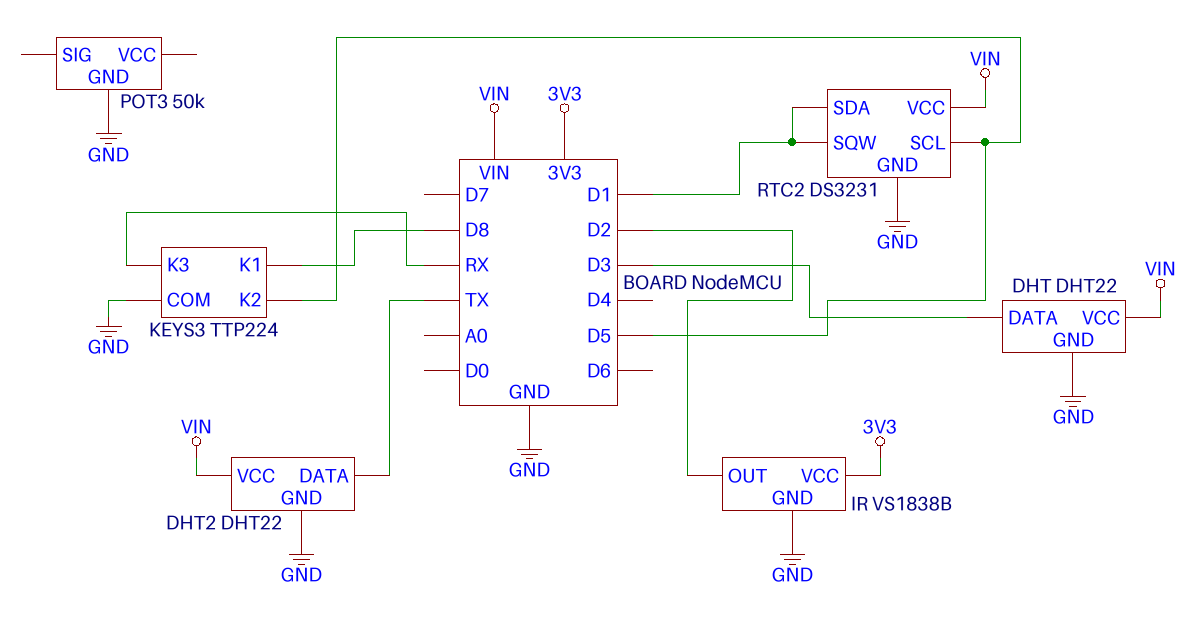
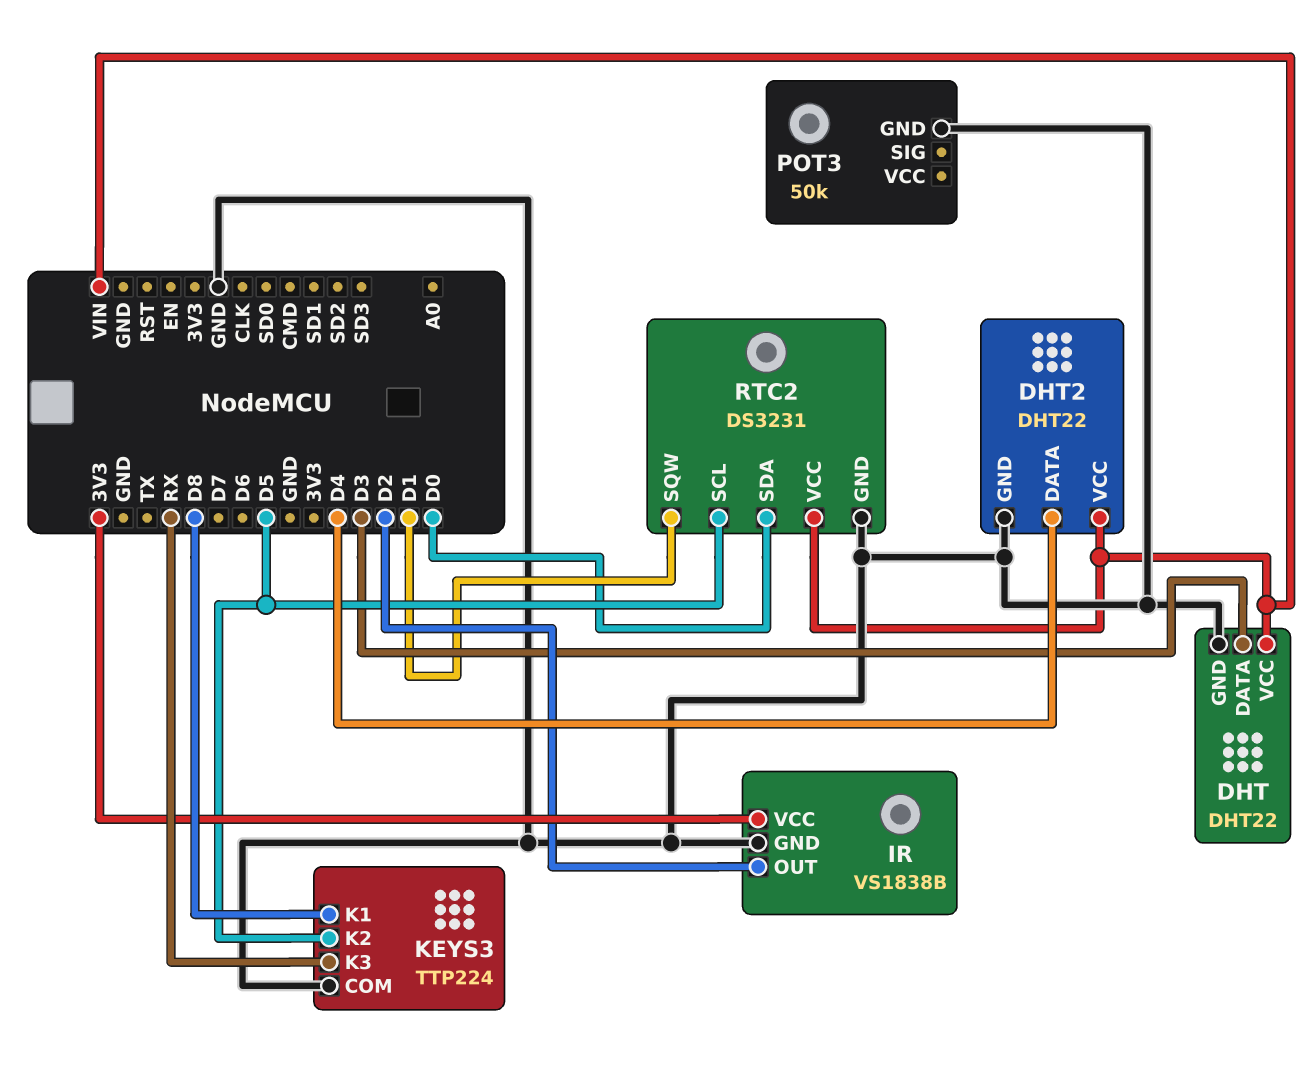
DHT2 pin DATA: TX -> D4
RTC2 pin SDA: D1 -> D0

